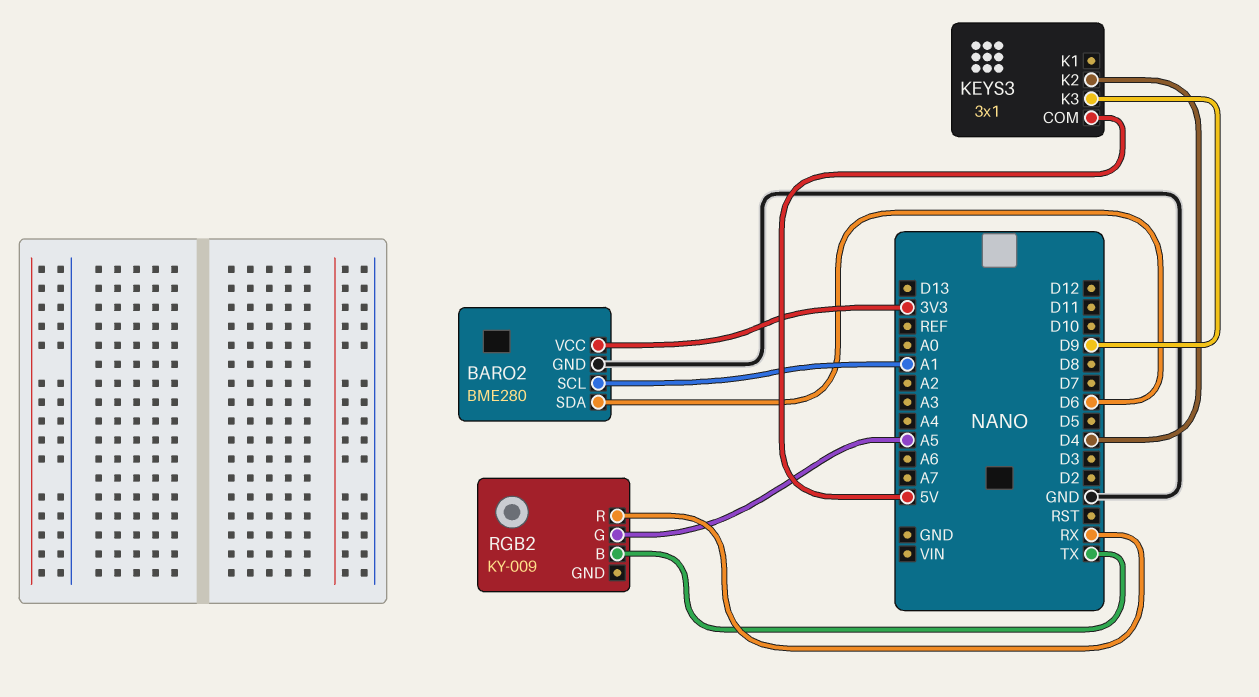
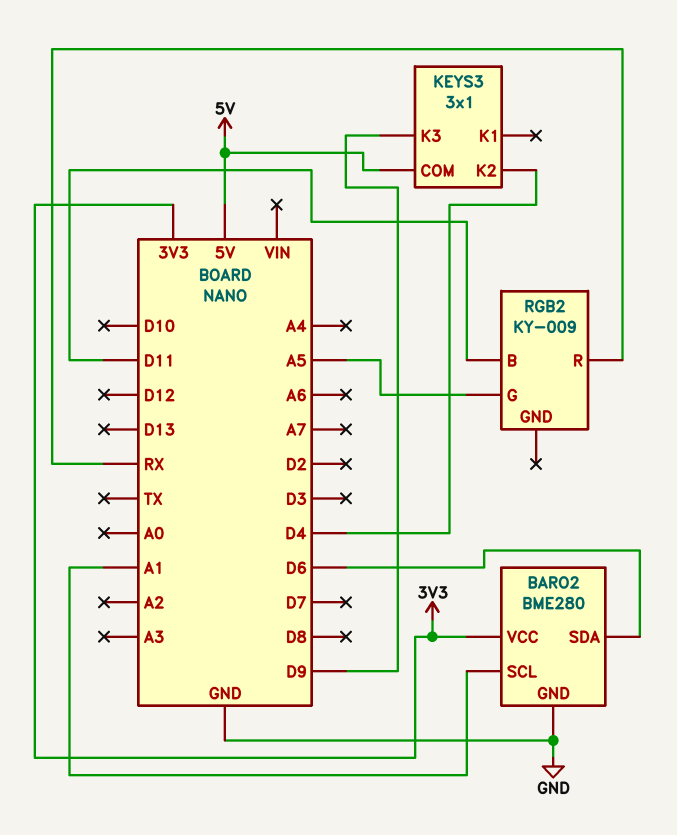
RGB2 pin B: TX -> D11

